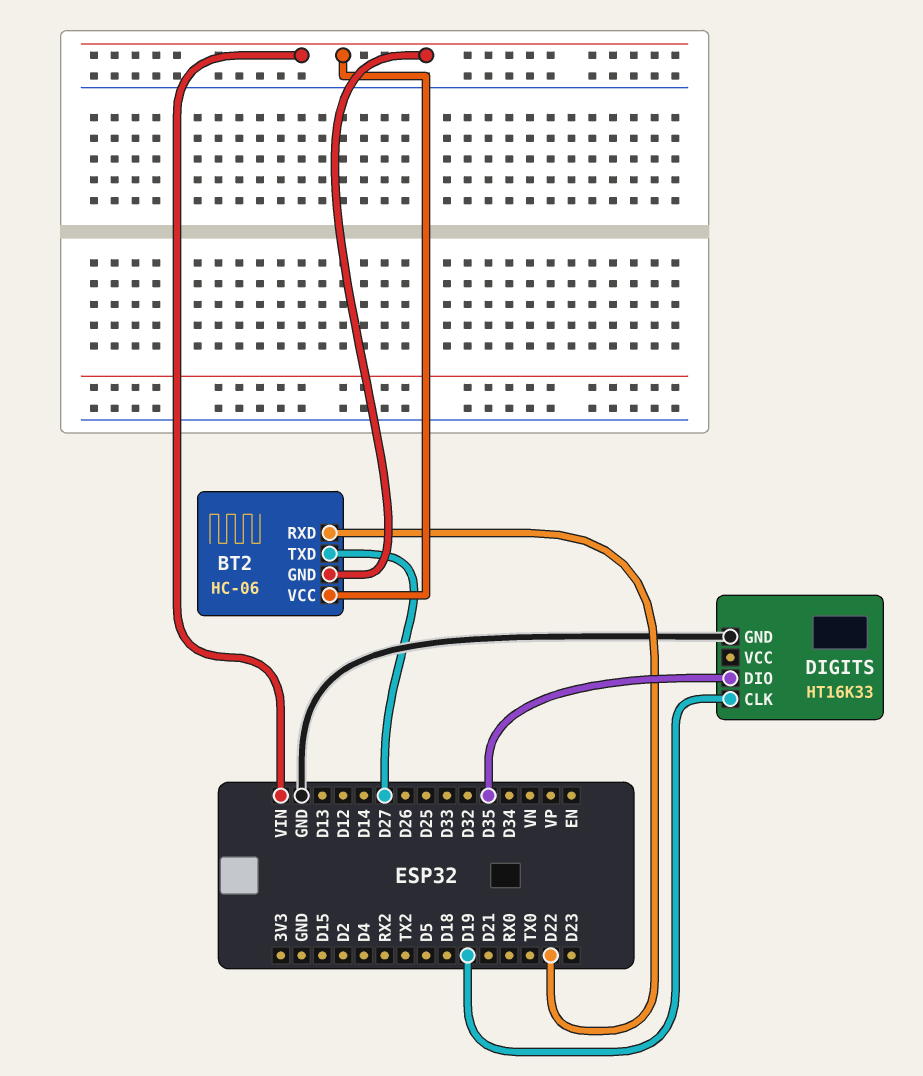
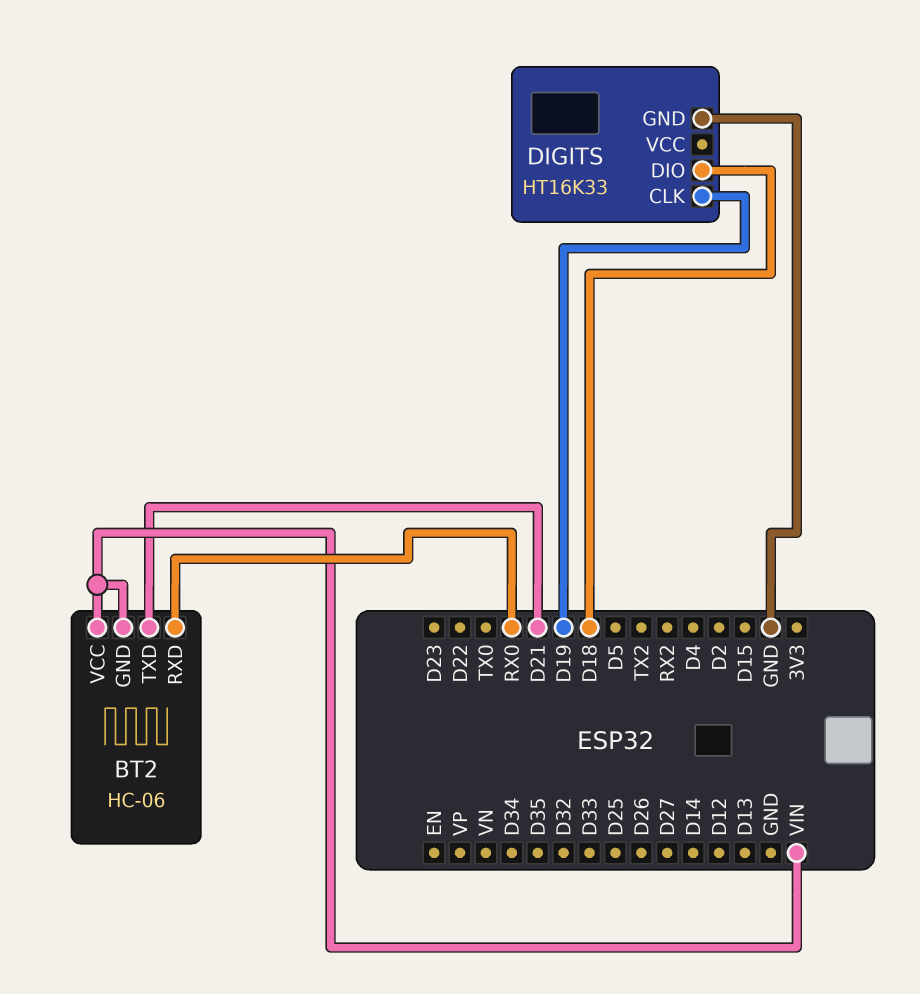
BT2 pin RXD: D22 -> RX0
BT2 pin TXD: D27 -> D21
DIGITS pin DIO: D35 -> D18

